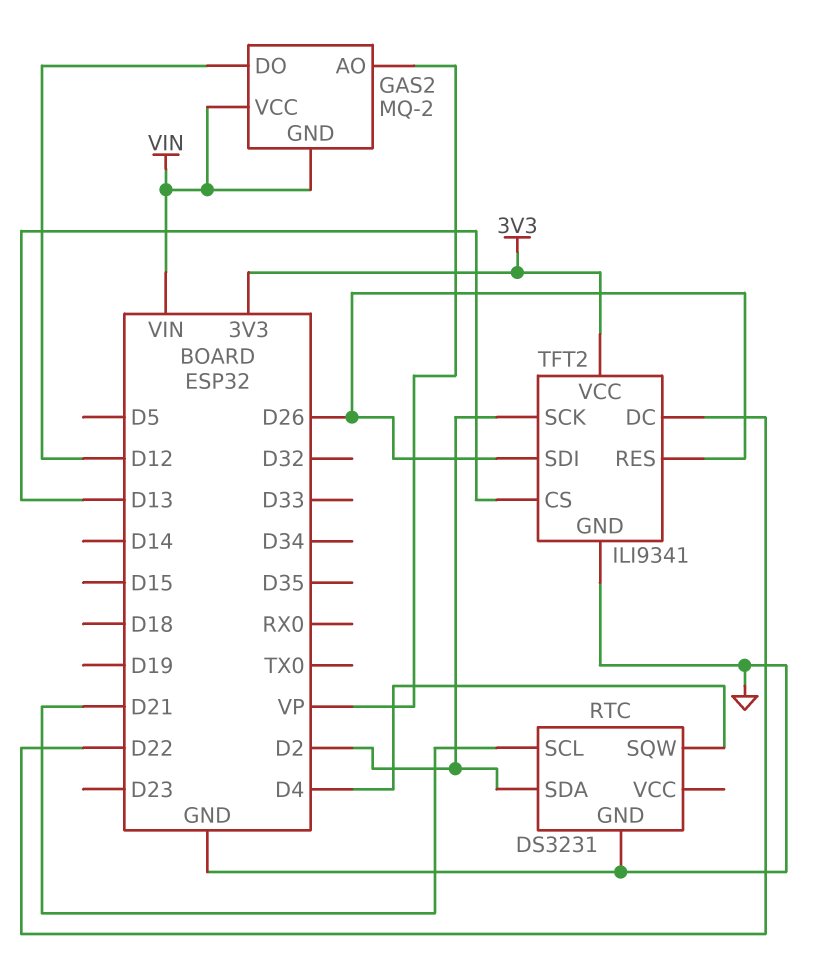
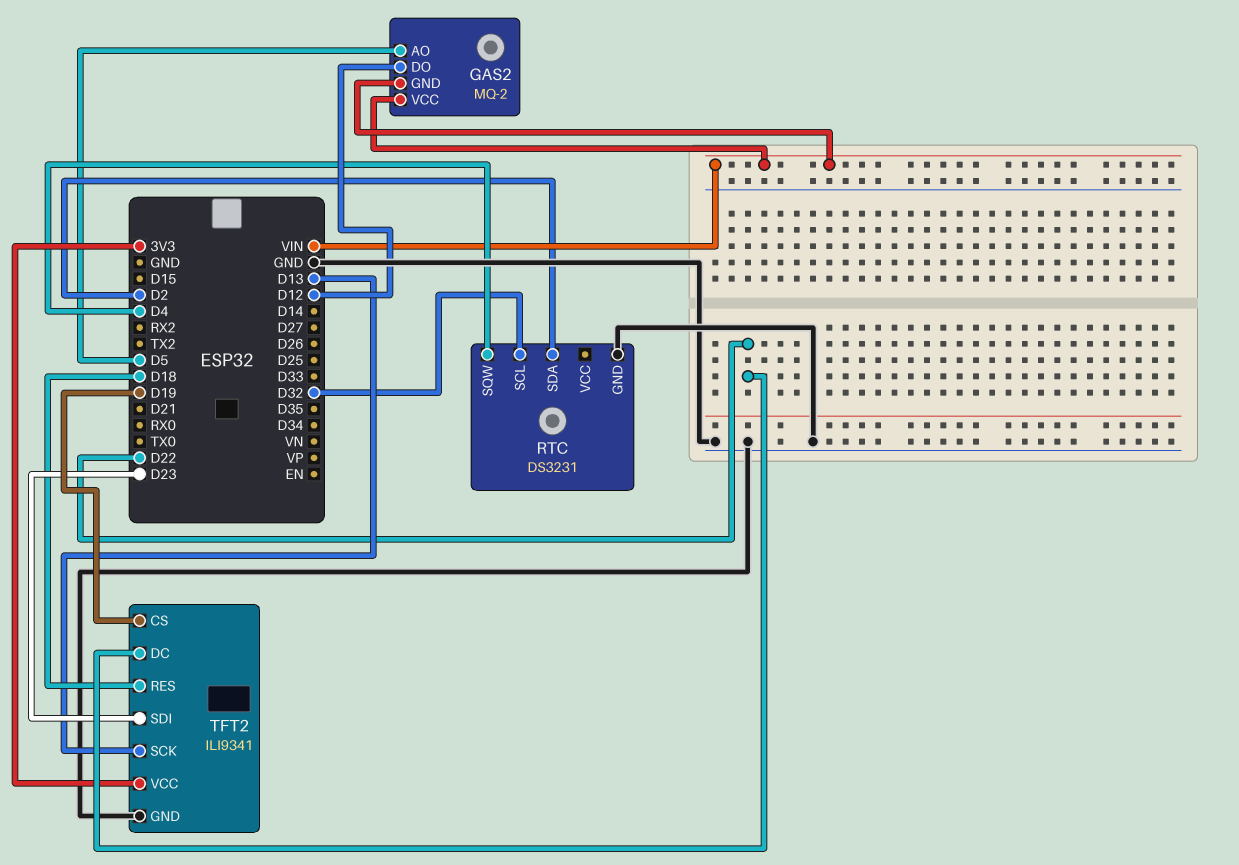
GAS2 pin AO: VP -> D5
RTC pin SCL: D21 -> D32
TFT2 pin CS: D13 -> D19
TFT2 pin RES: D26 -> D18
TFT2 pin SCK: D2 -> D13
TFT2 pin SDI: D26 -> D23

